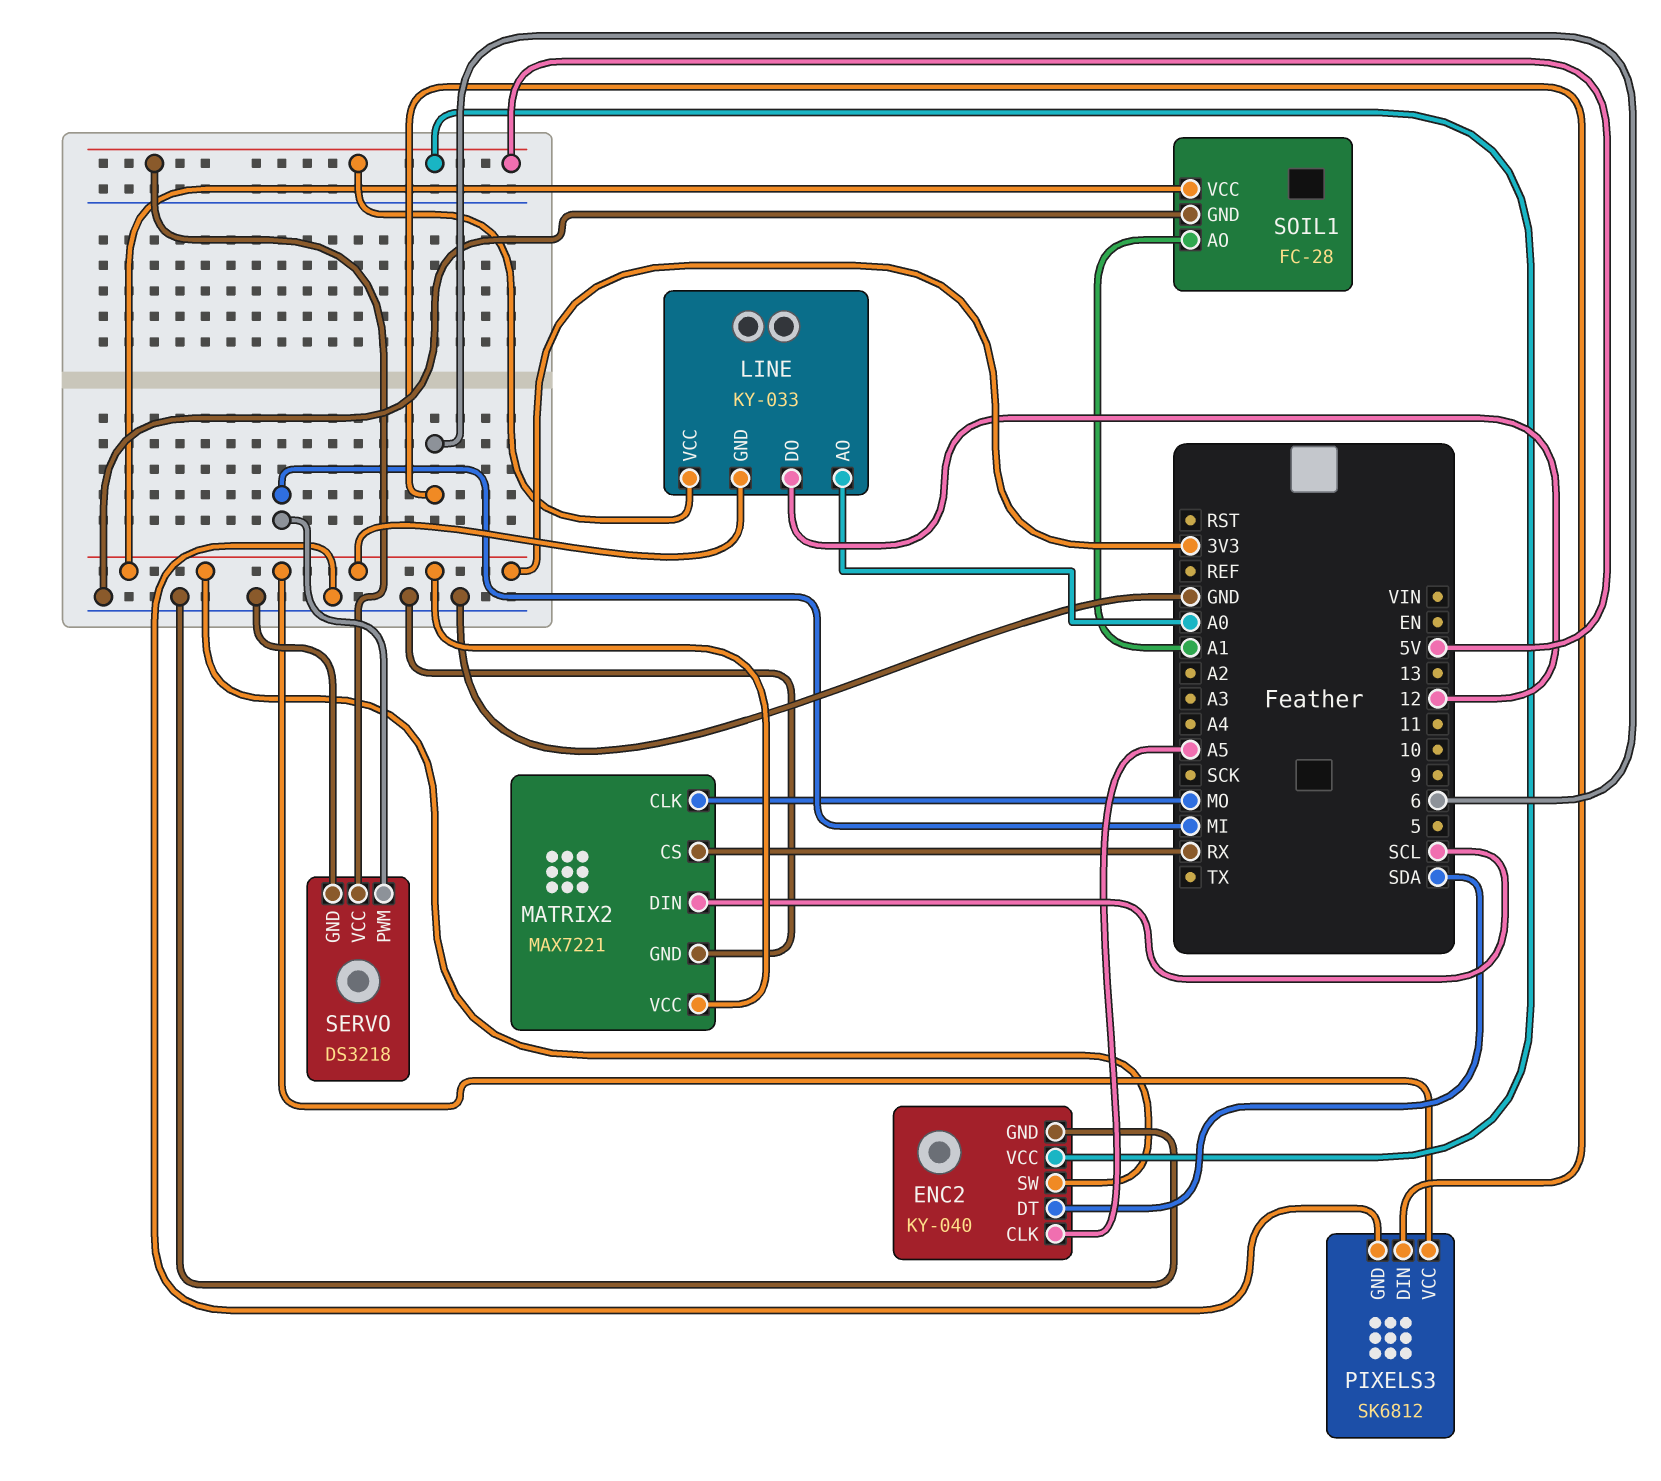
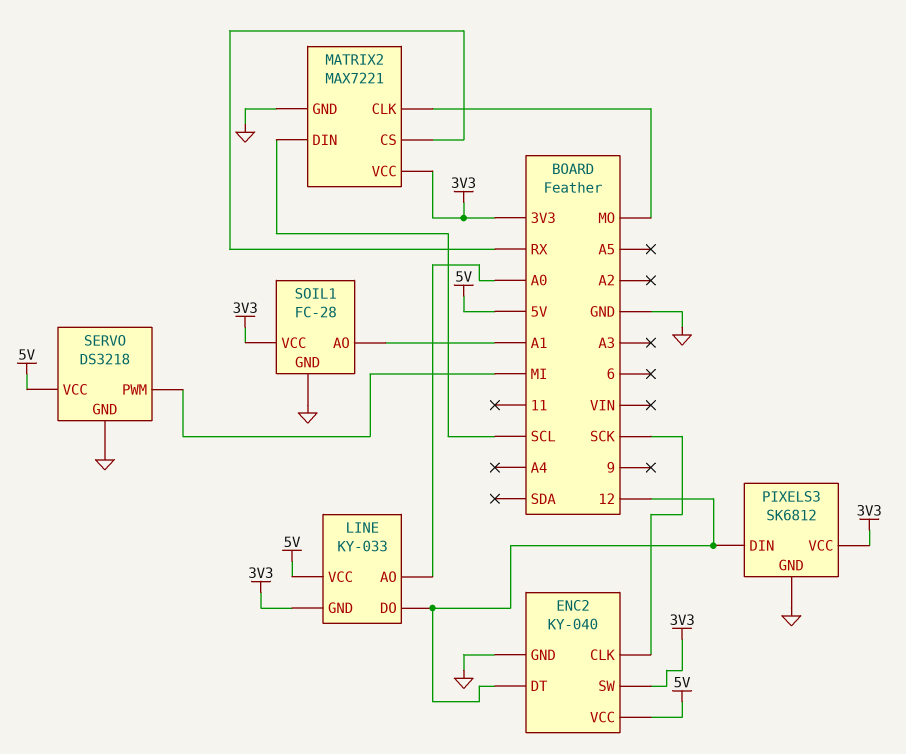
ENC2 pin CLK: A5 -> SCK
ENC2 pin DT: SDA -> 12
PIXELS3 pin DIN: 6 -> 12

